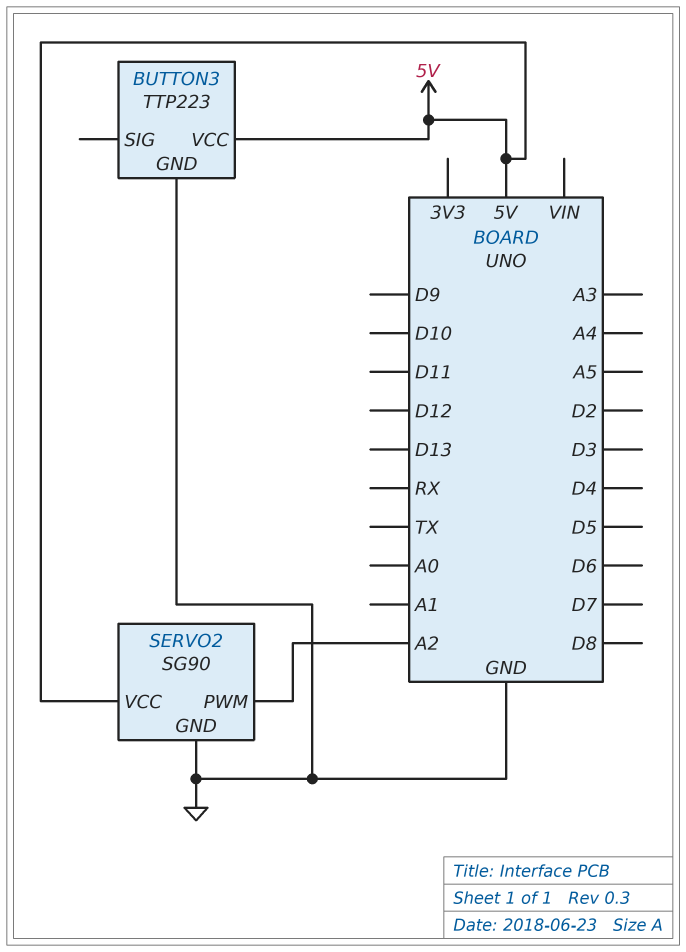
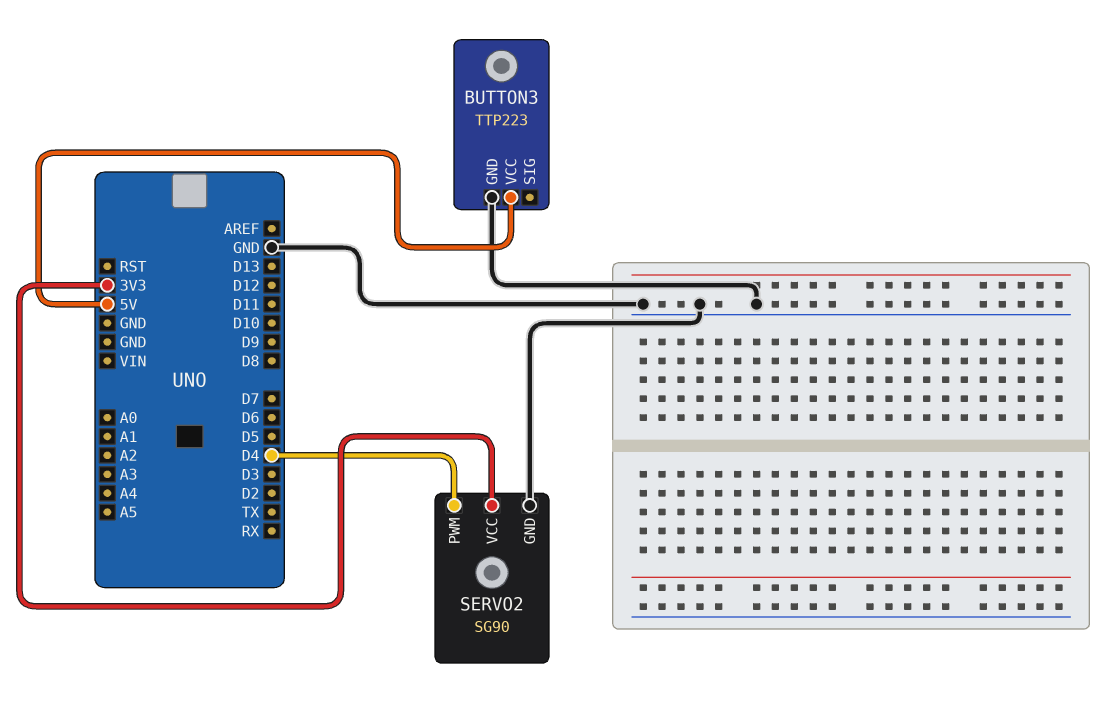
SERVO2 pin PWM: A2 -> D4
SERVO2 pin VCC: 5V -> 3V3

